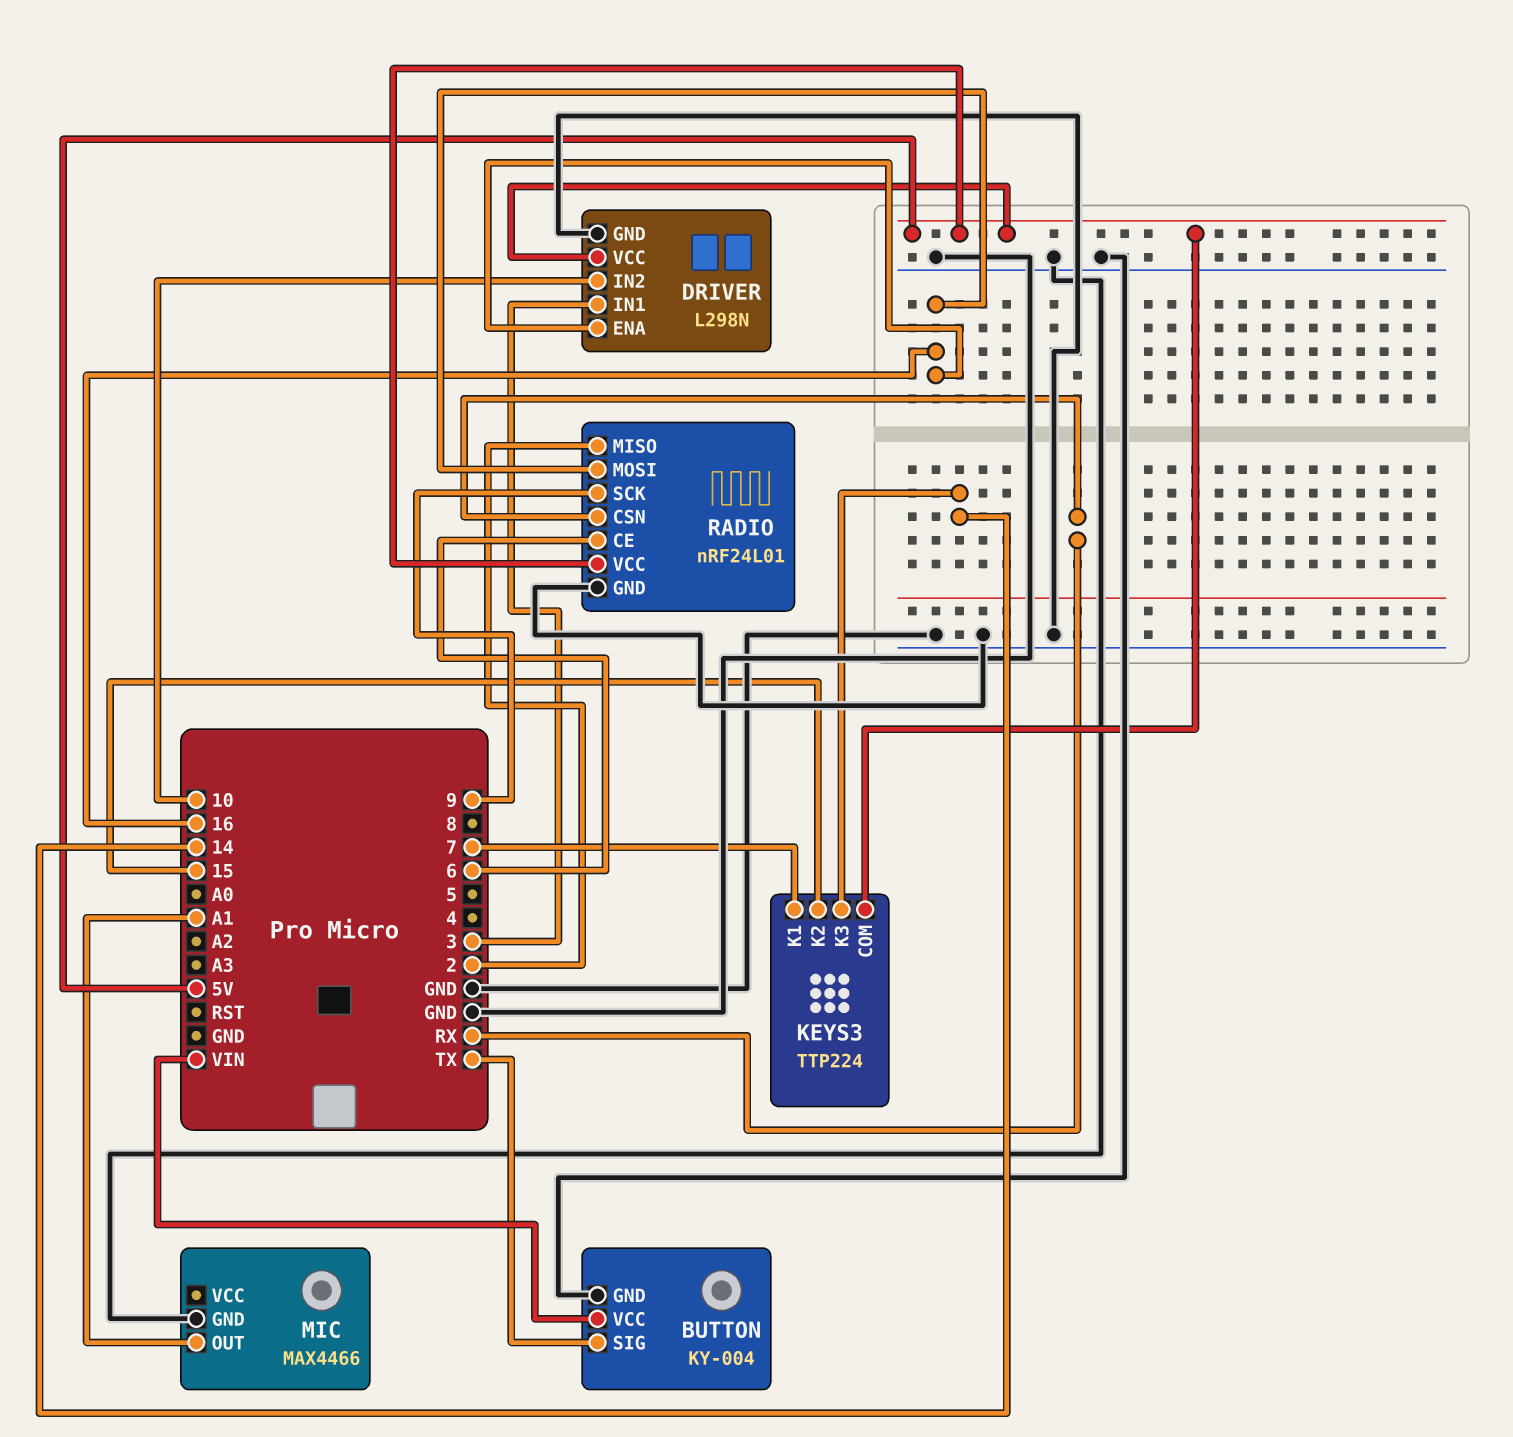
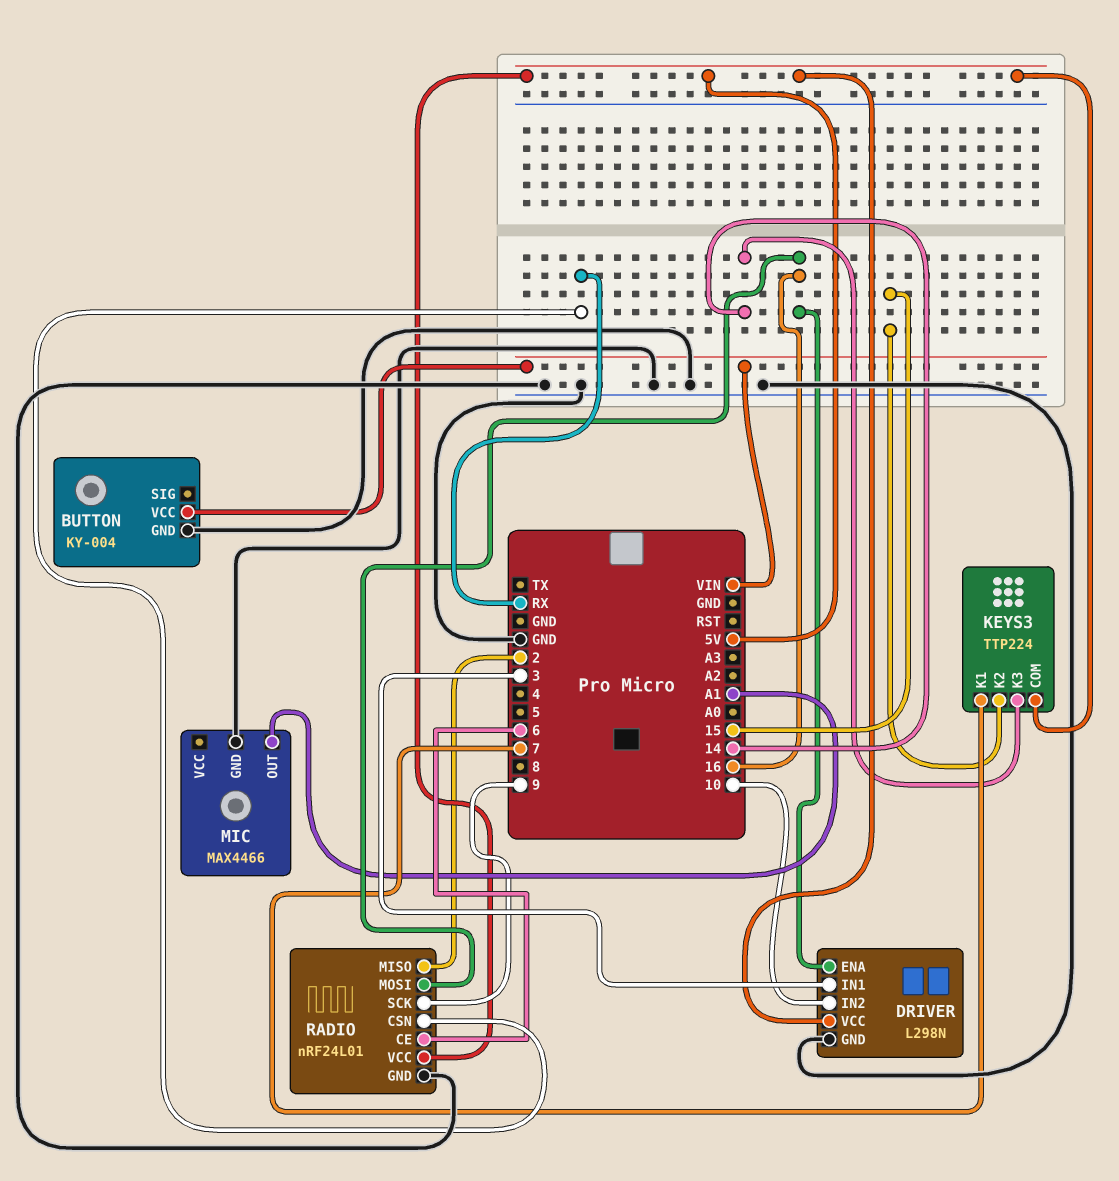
BUTTON pin SIG: TX -> none

